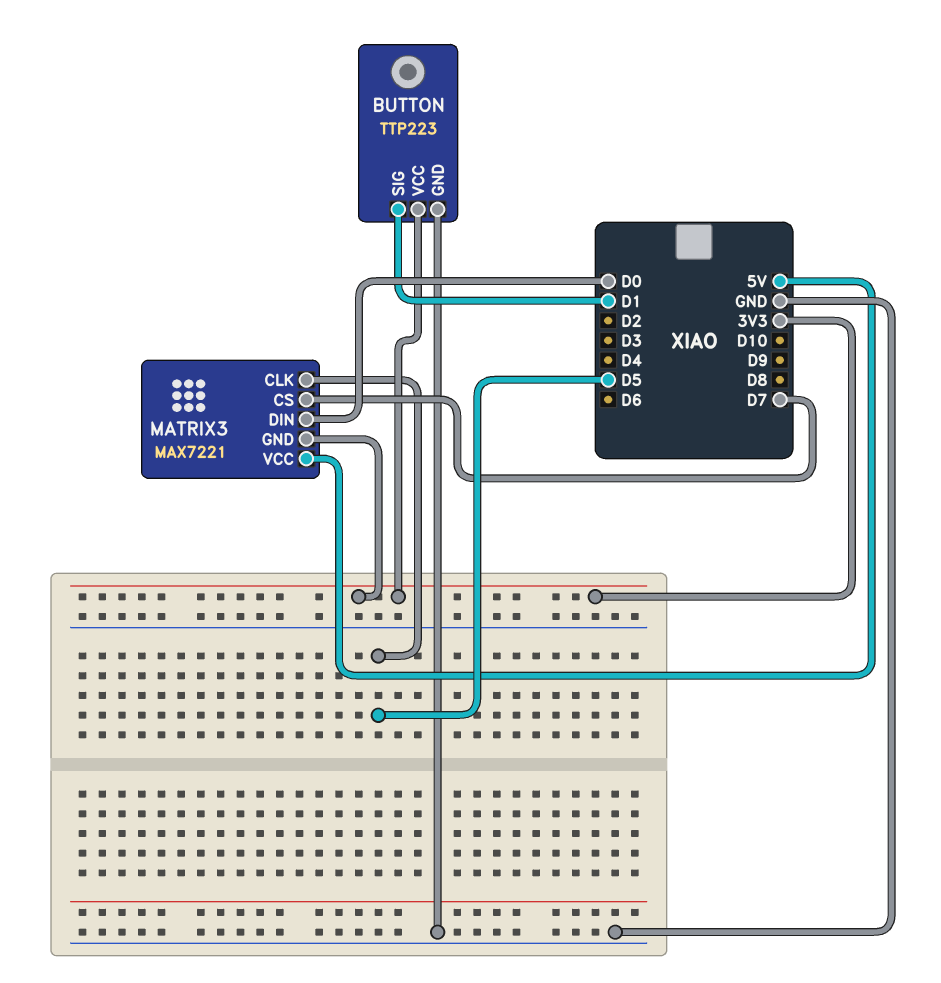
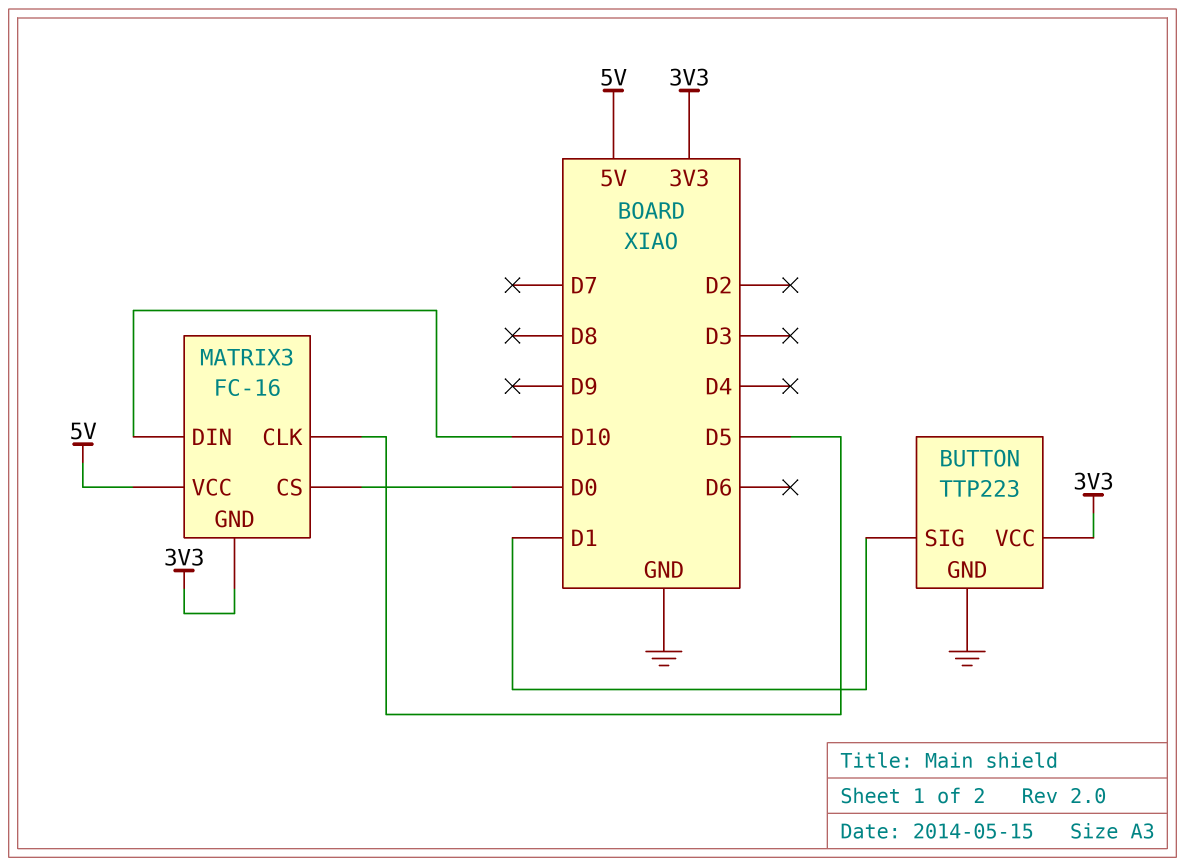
MATRIX3: MAX7221 -> FC-16
MATRIX3 pin CS: D7 -> D0
MATRIX3 pin DIN: D0 -> D10

